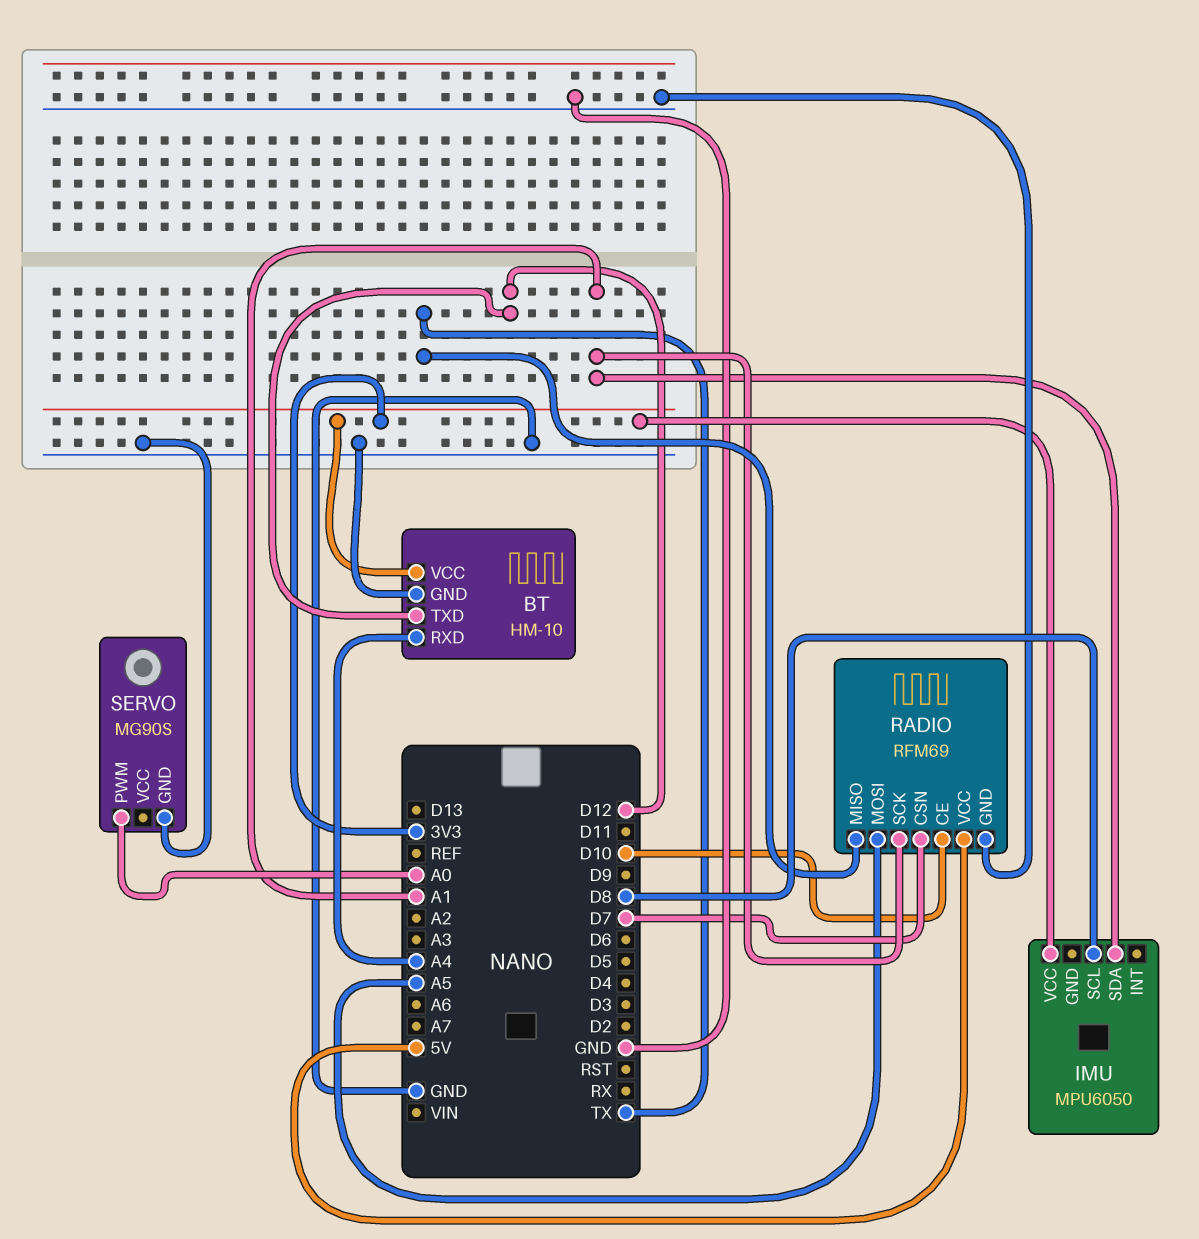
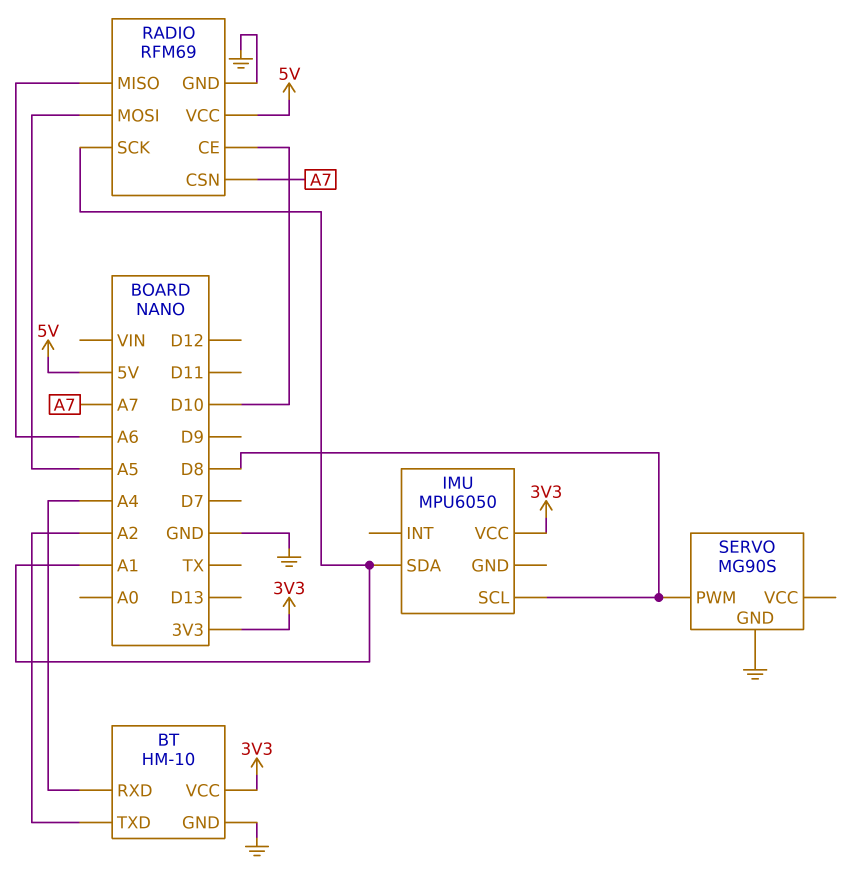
BT pin TXD: D12 -> A2
RADIO pin CSN: D7 -> A7
RADIO pin MISO: TX -> A6
SERVO pin PWM: A0 -> D8

